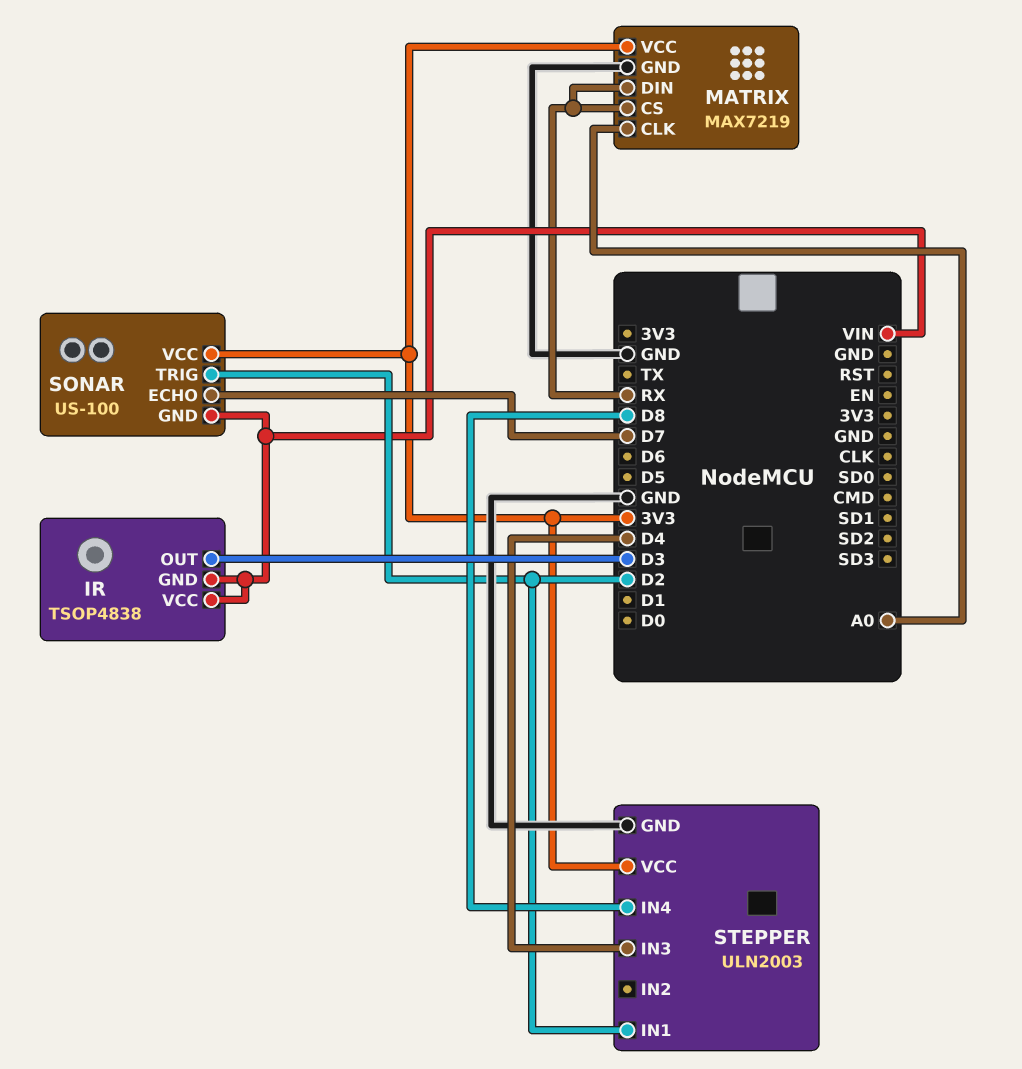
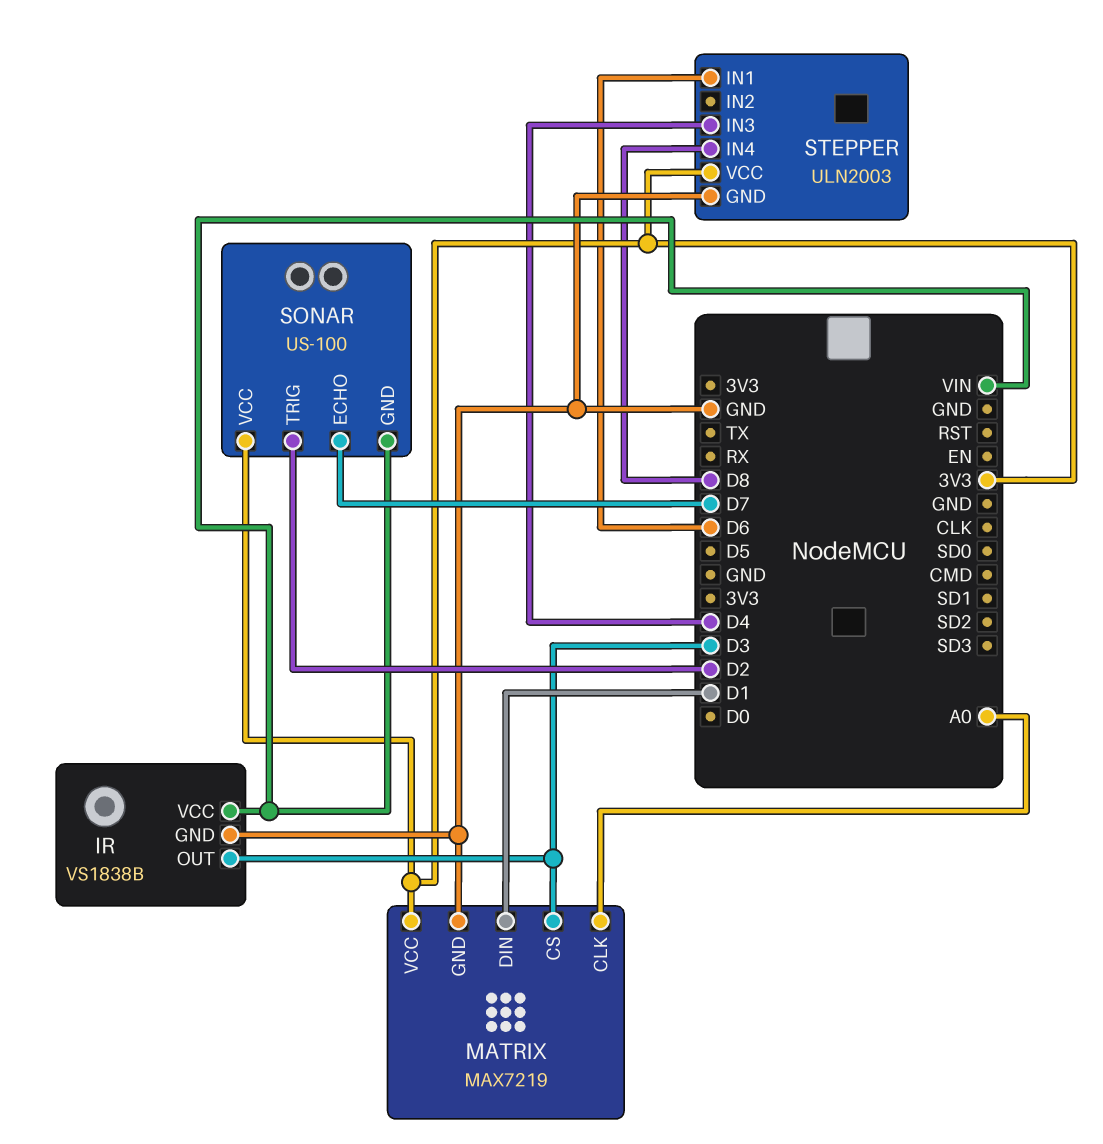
IR: TSOP4838 -> VS1838B
IR pin GND: VIN -> GND
MATRIX pin CS: RX -> D3
MATRIX pin DIN: RX -> D1
STEPPER pin IN1: D2 -> D6

